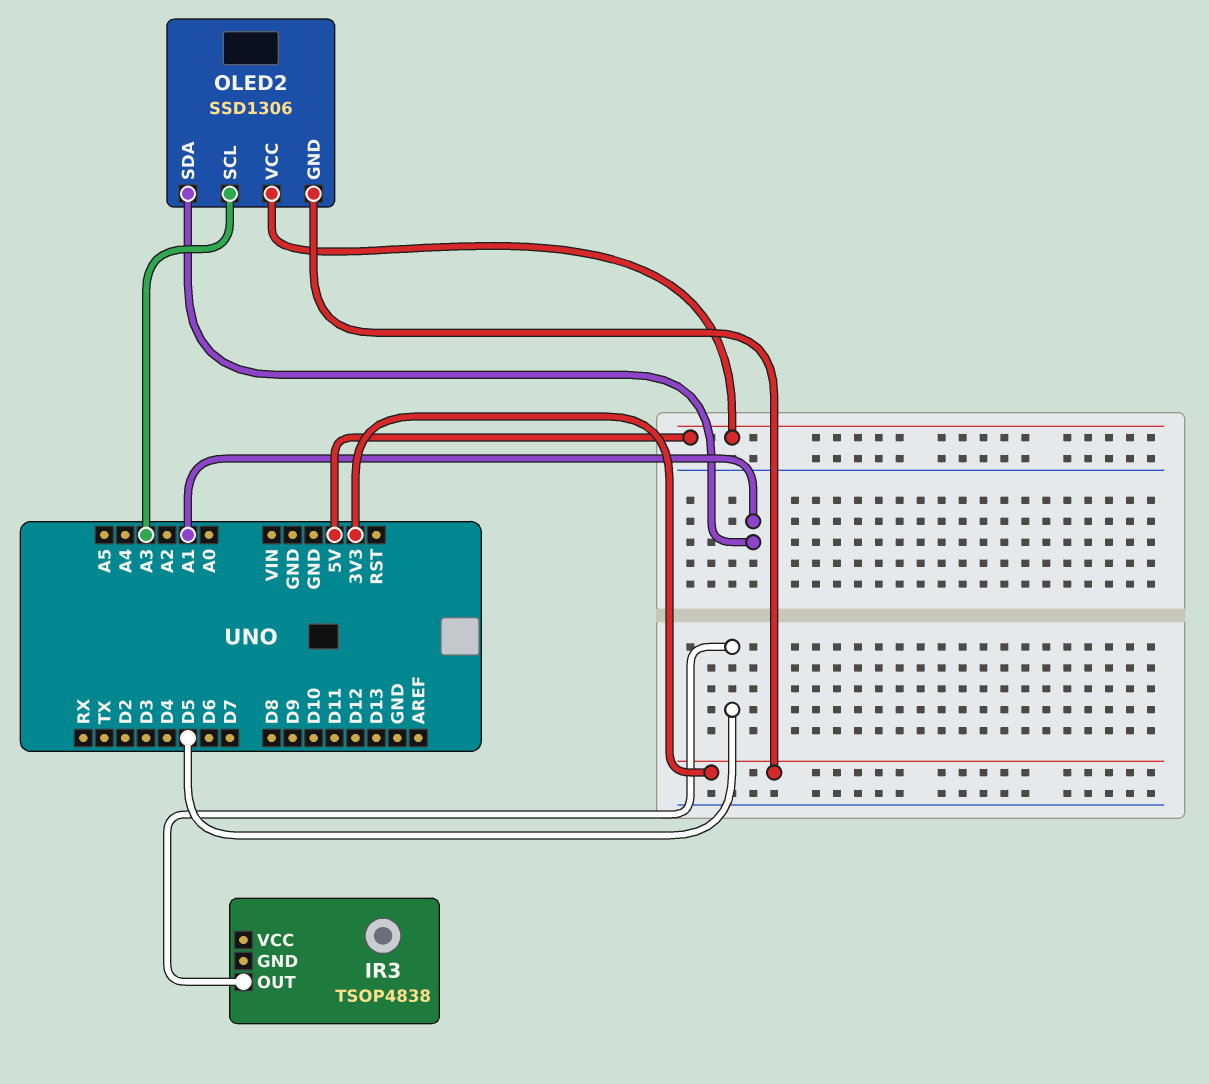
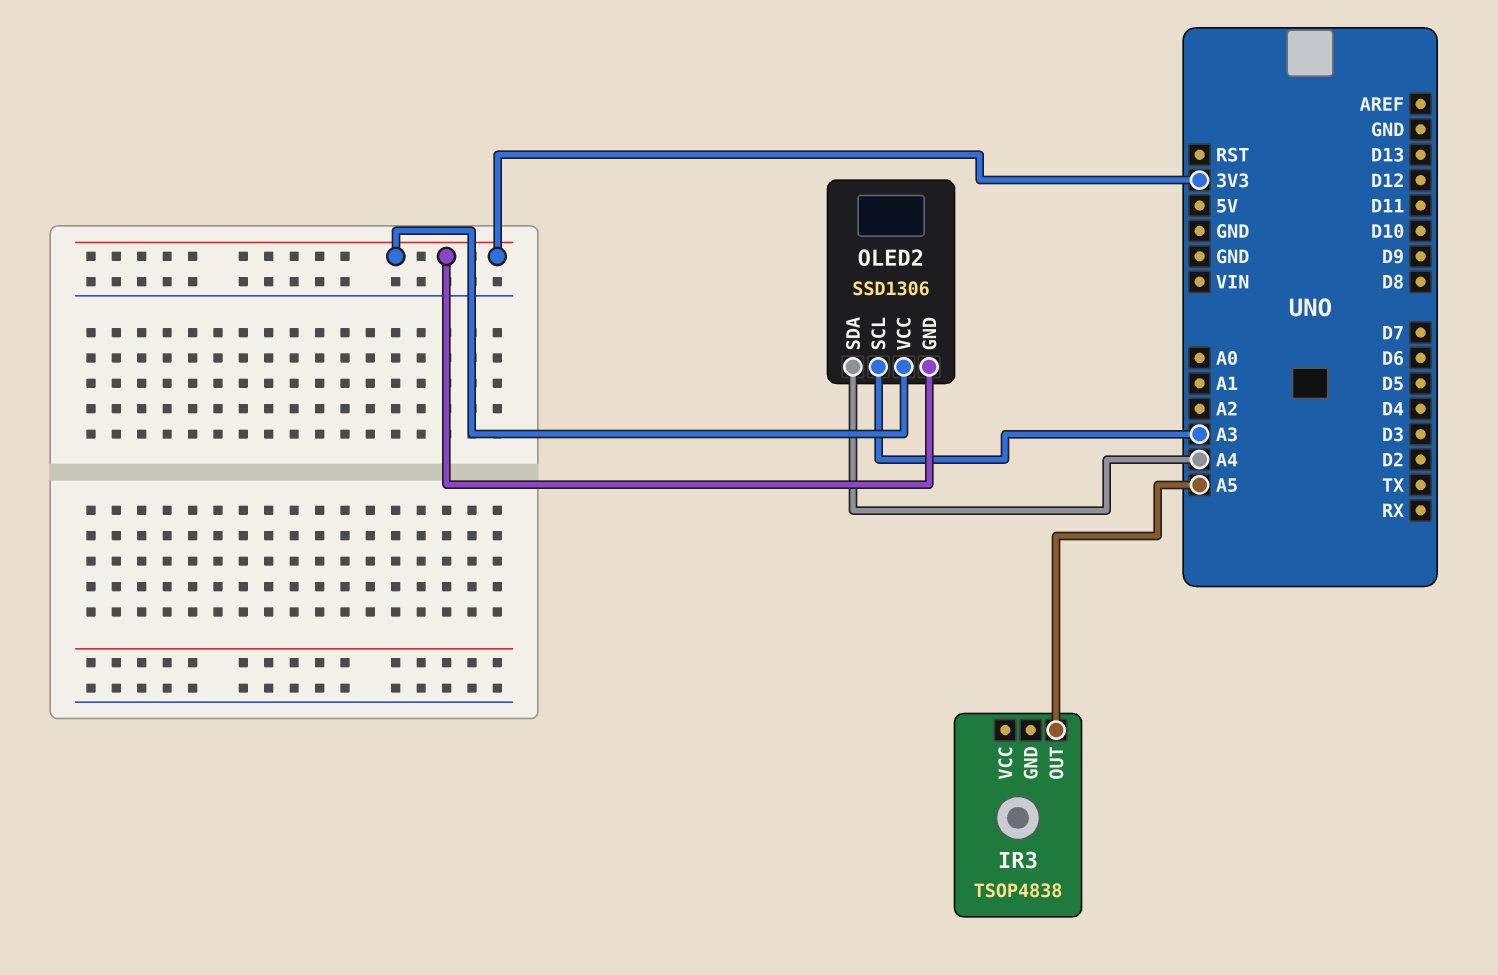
IR3 pin OUT: D5 -> A5
OLED2 pin SDA: A1 -> A4
OLED2 pin VCC: 5V -> 3V3

